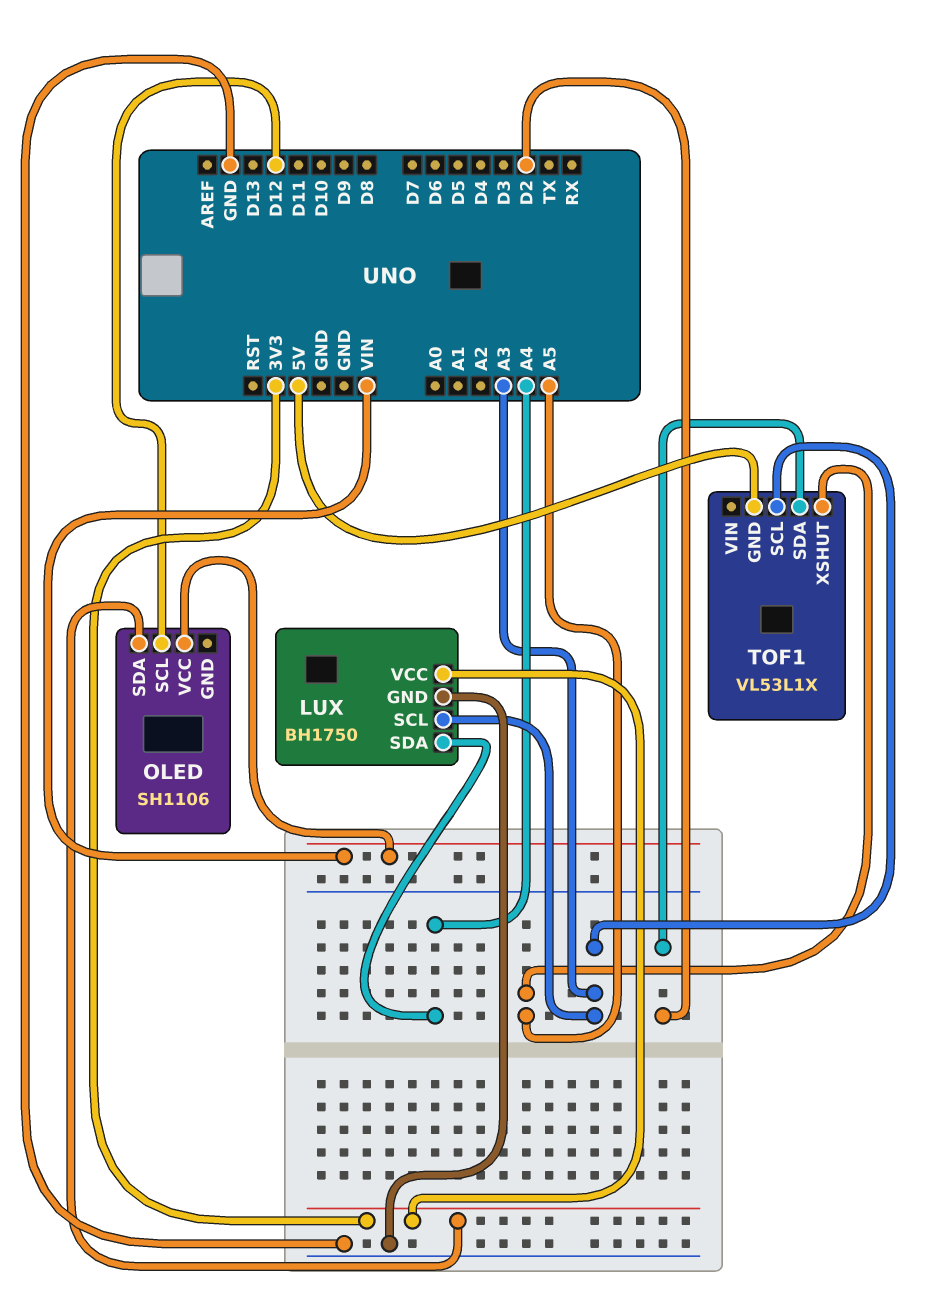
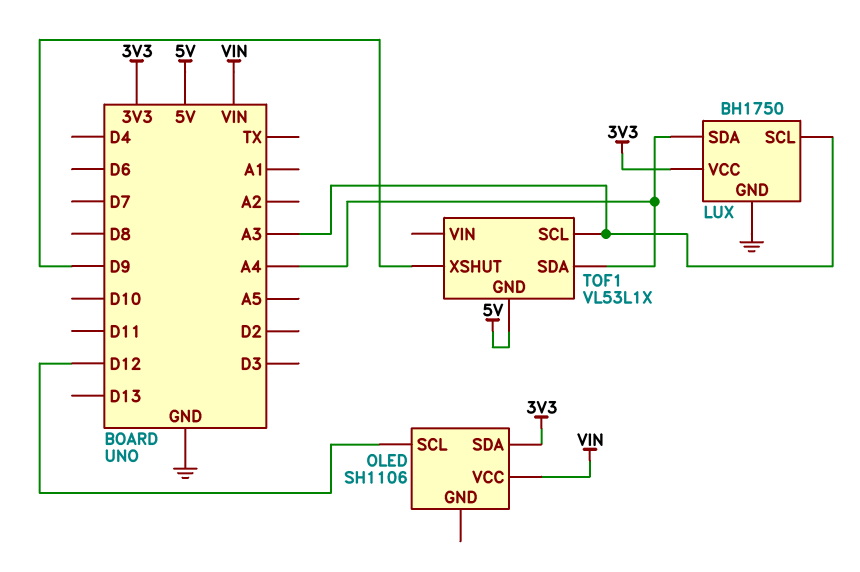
TOF1 pin SDA: D2 -> A4
TOF1 pin XSHUT: A5 -> D9

